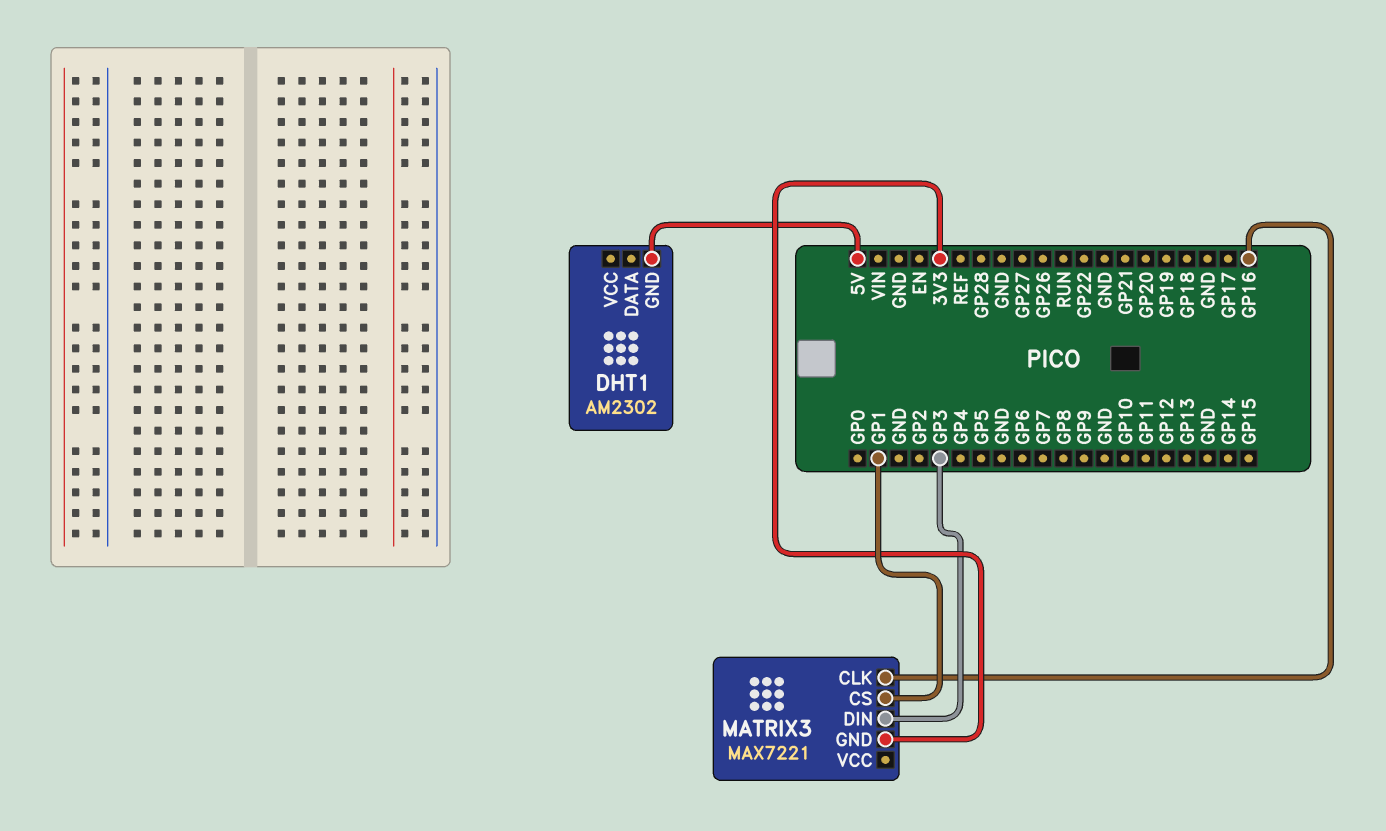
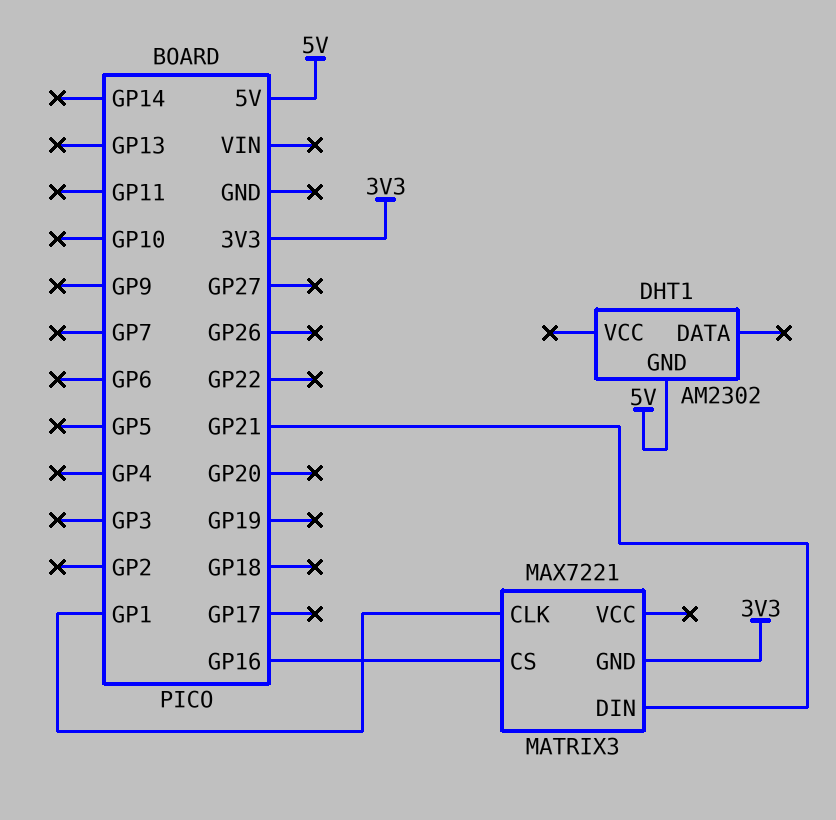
MATRIX3 pin CLK: GP16 -> GP1
MATRIX3 pin CS: GP1 -> GP16
MATRIX3 pin DIN: GP3 -> GP21

